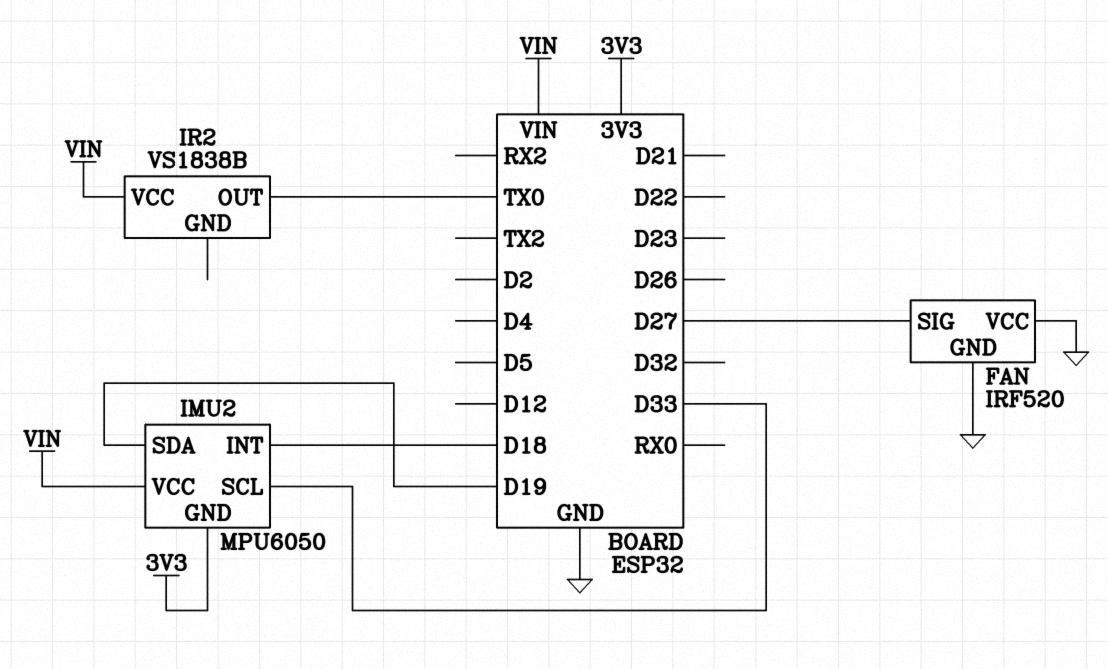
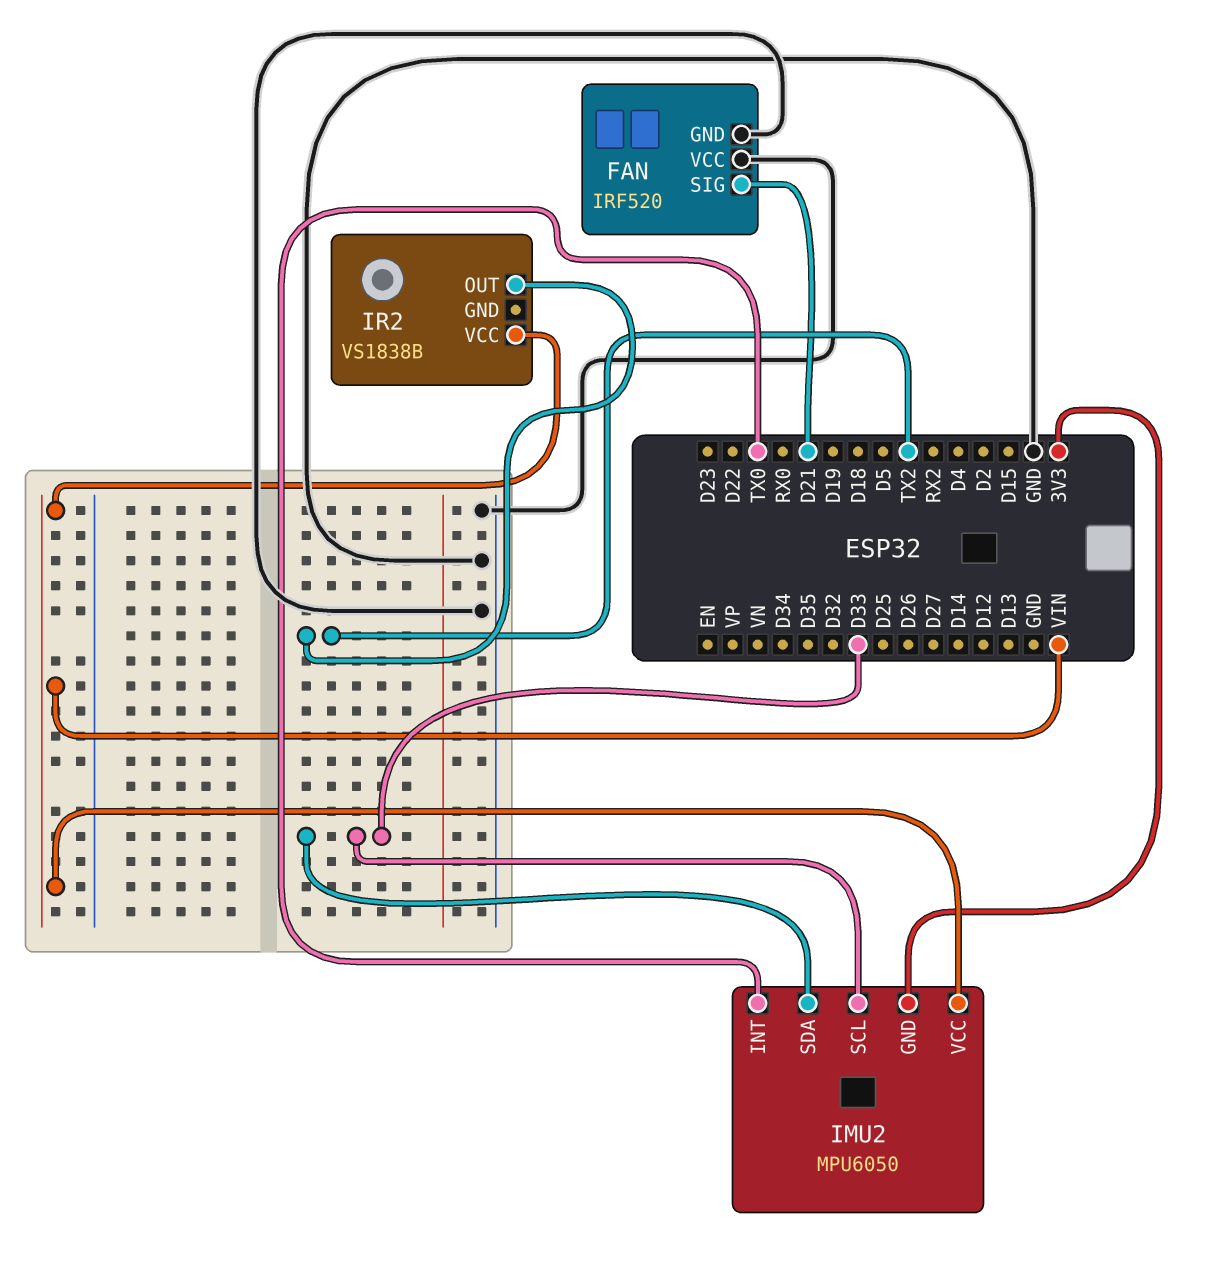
FAN pin SIG: D27 -> D21
IMU2 pin INT: D18 -> TX0
IMU2 pin SDA: D19 -> D33
IR2 pin OUT: TX0 -> TX2

